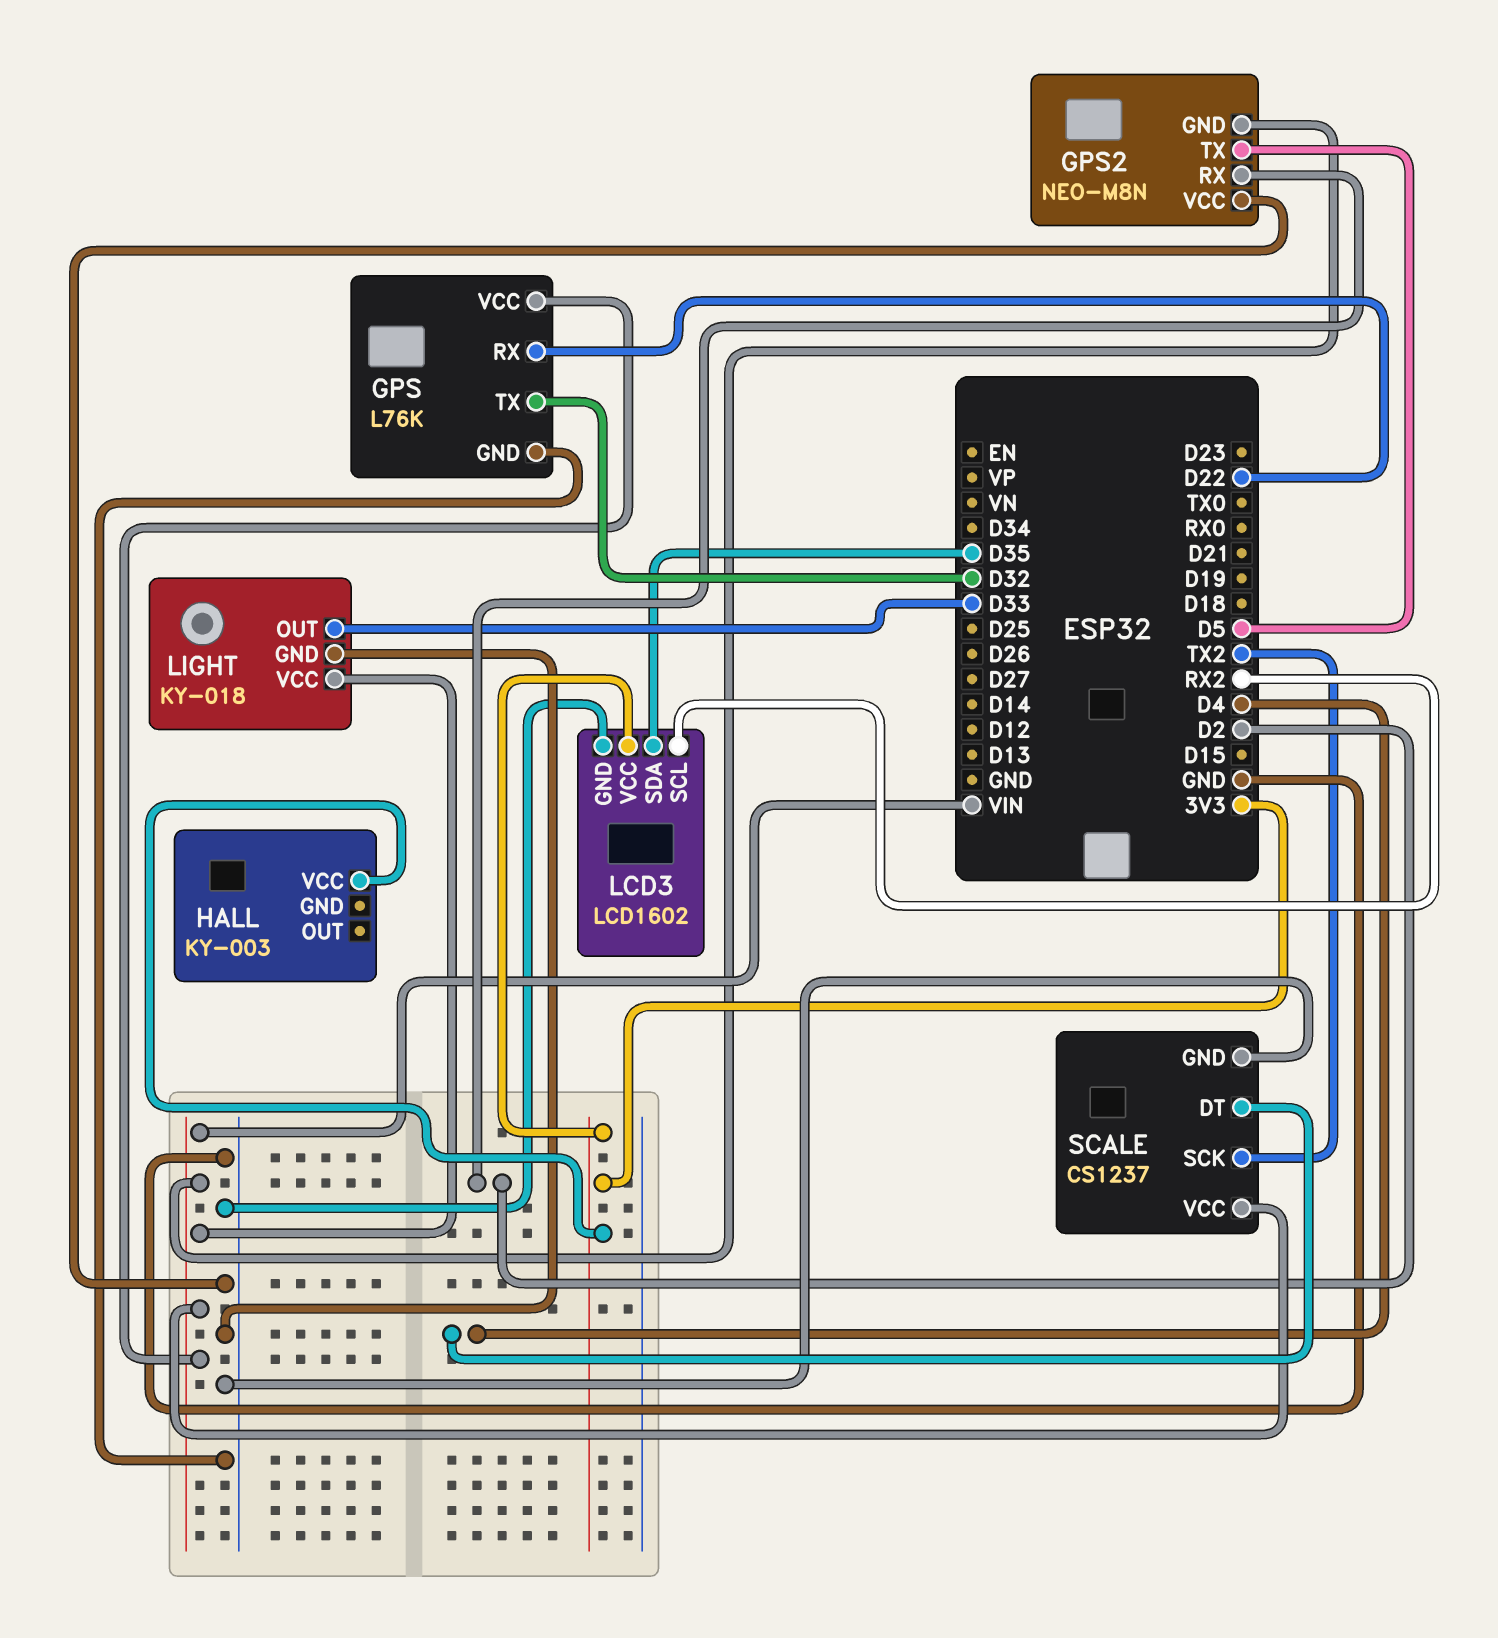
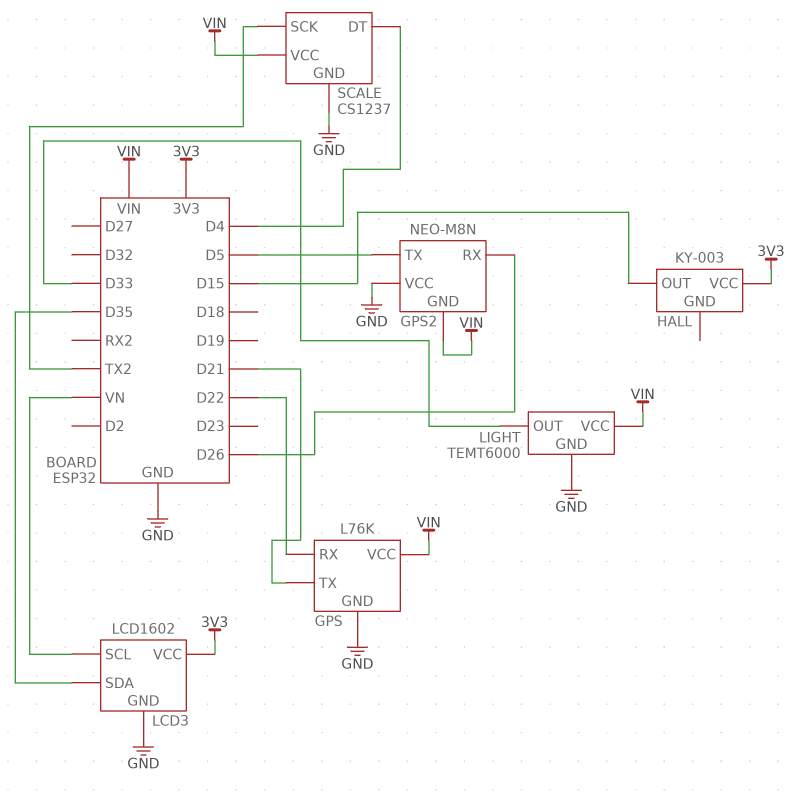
GPS pin TX: D32 -> D21
GPS2 pin RX: D2 -> D26
HALL pin OUT: none -> D15
LCD3 pin SCL: RX2 -> VN
LIGHT: KY-018 -> TEMT6000

